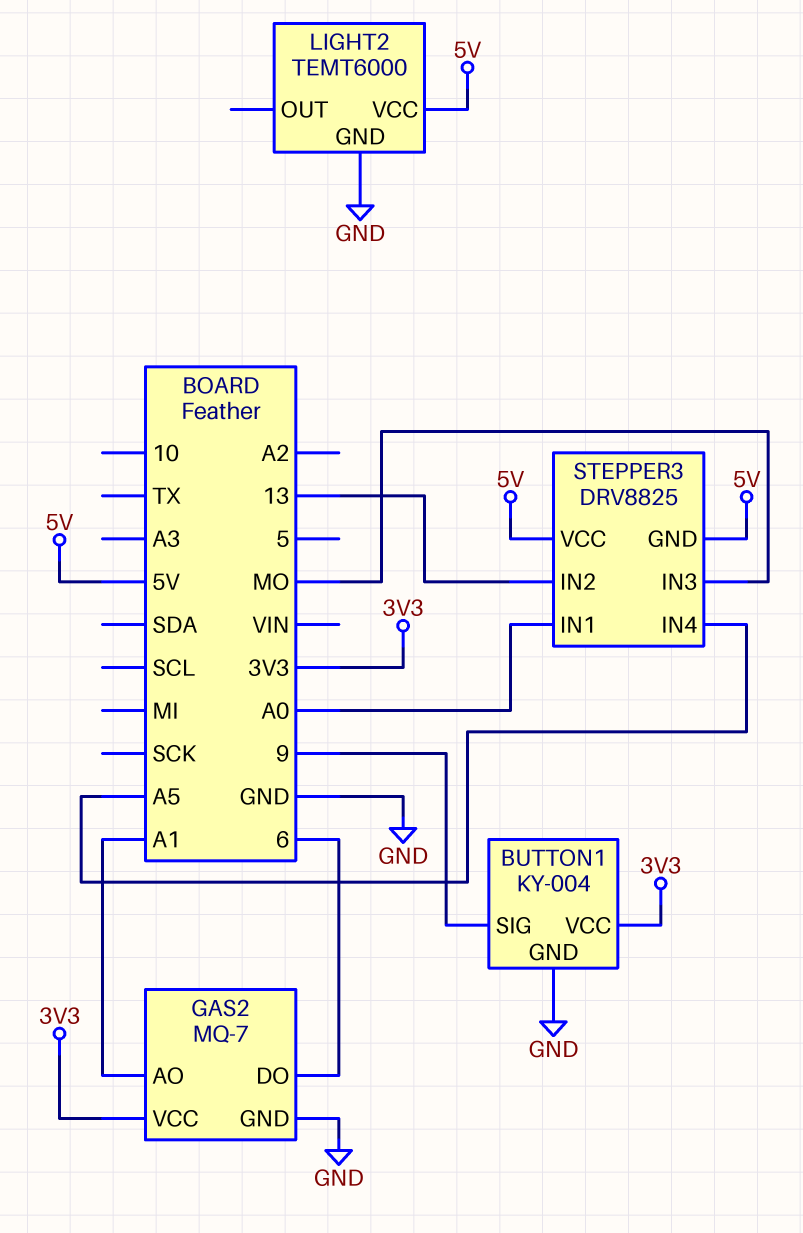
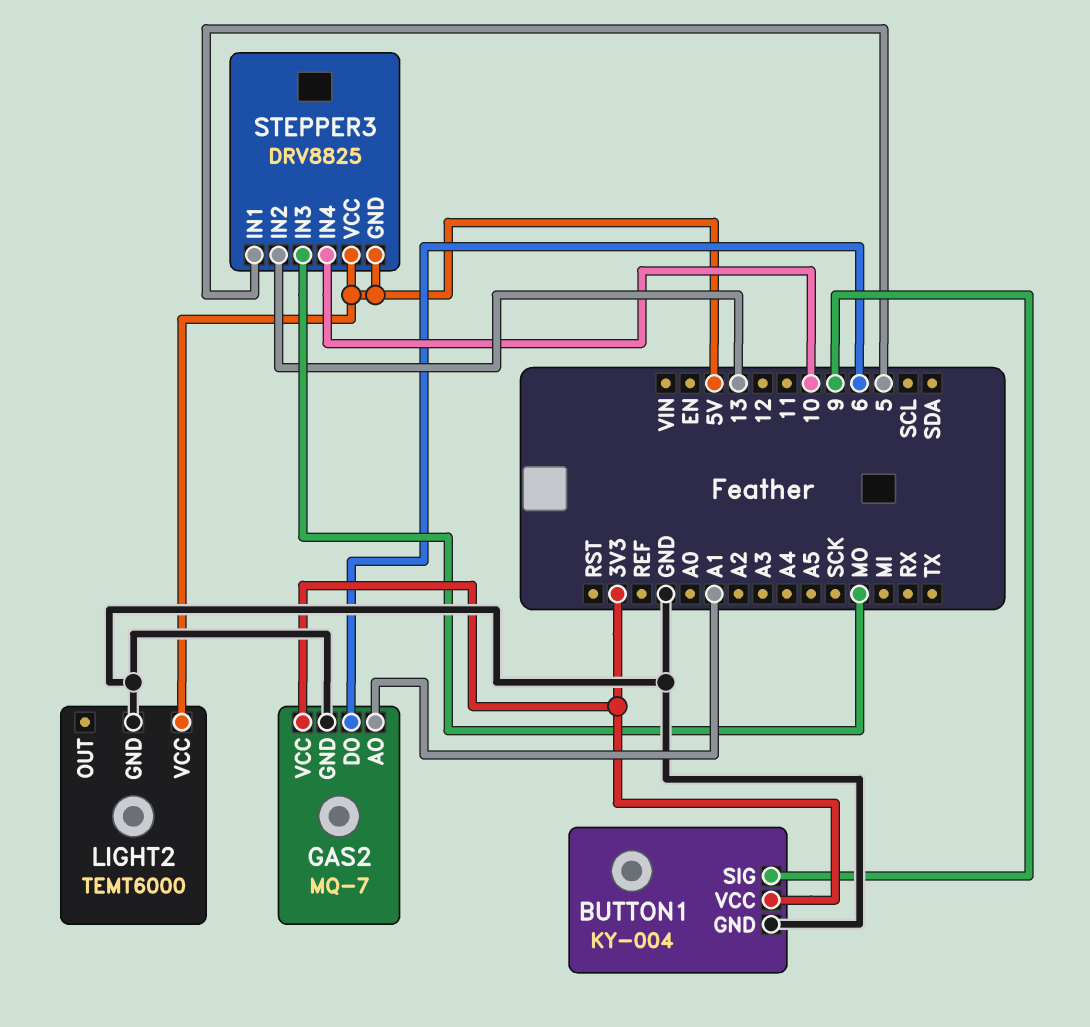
STEPPER3 pin IN1: A0 -> 5
STEPPER3 pin IN4: A5 -> 10

